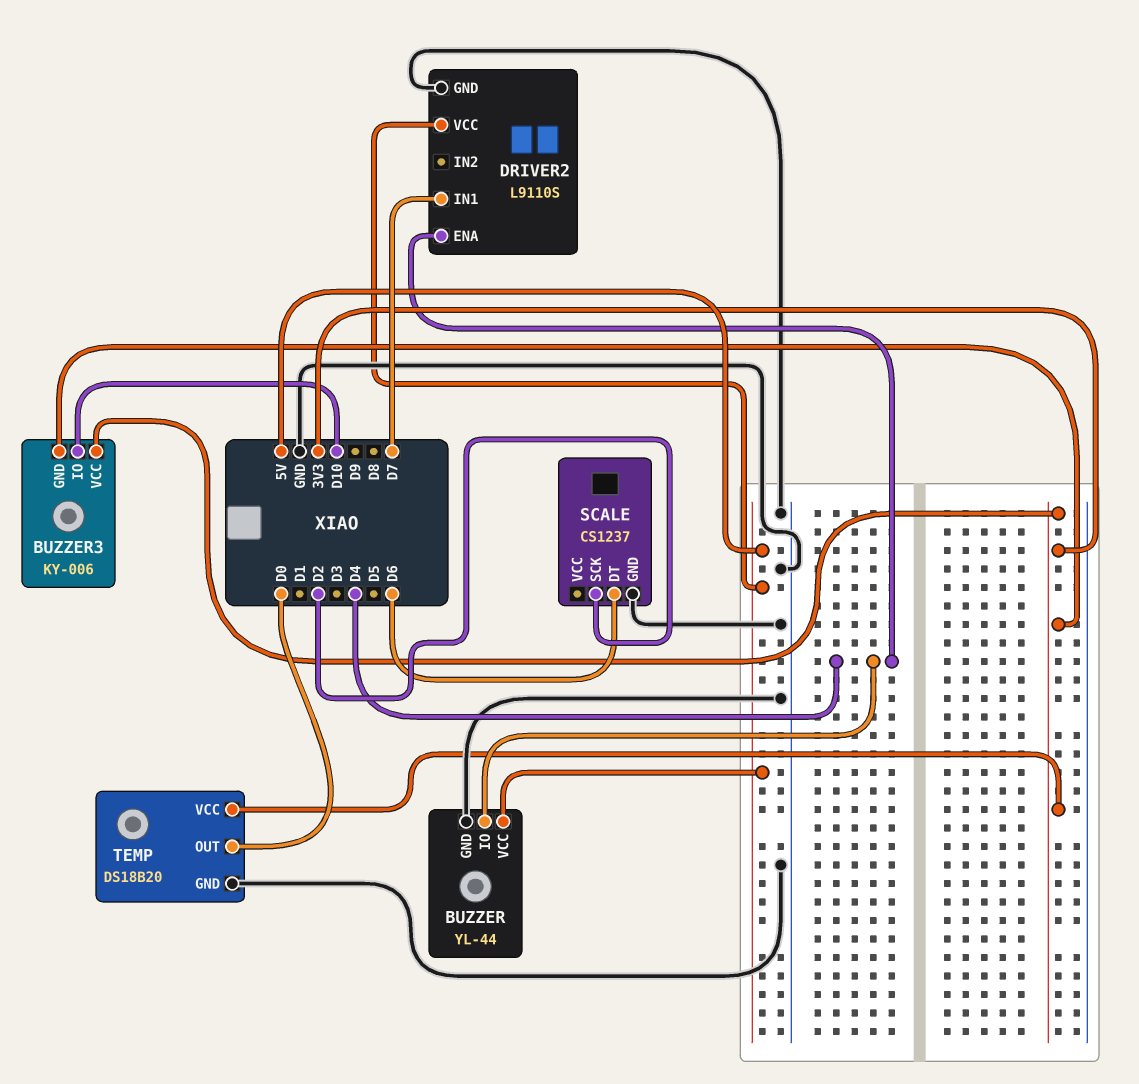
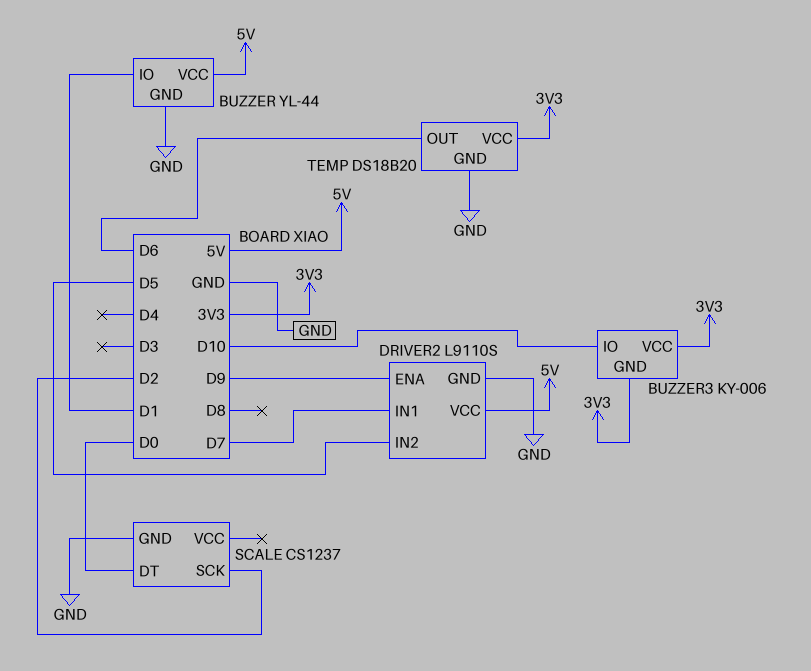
BUZZER pin IO: D4 -> D1
DRIVER2 pin ENA: D4 -> D9
DRIVER2 pin IN2: none -> D5
SCALE pin DT: D6 -> D0
TEMP pin OUT: D0 -> D6

